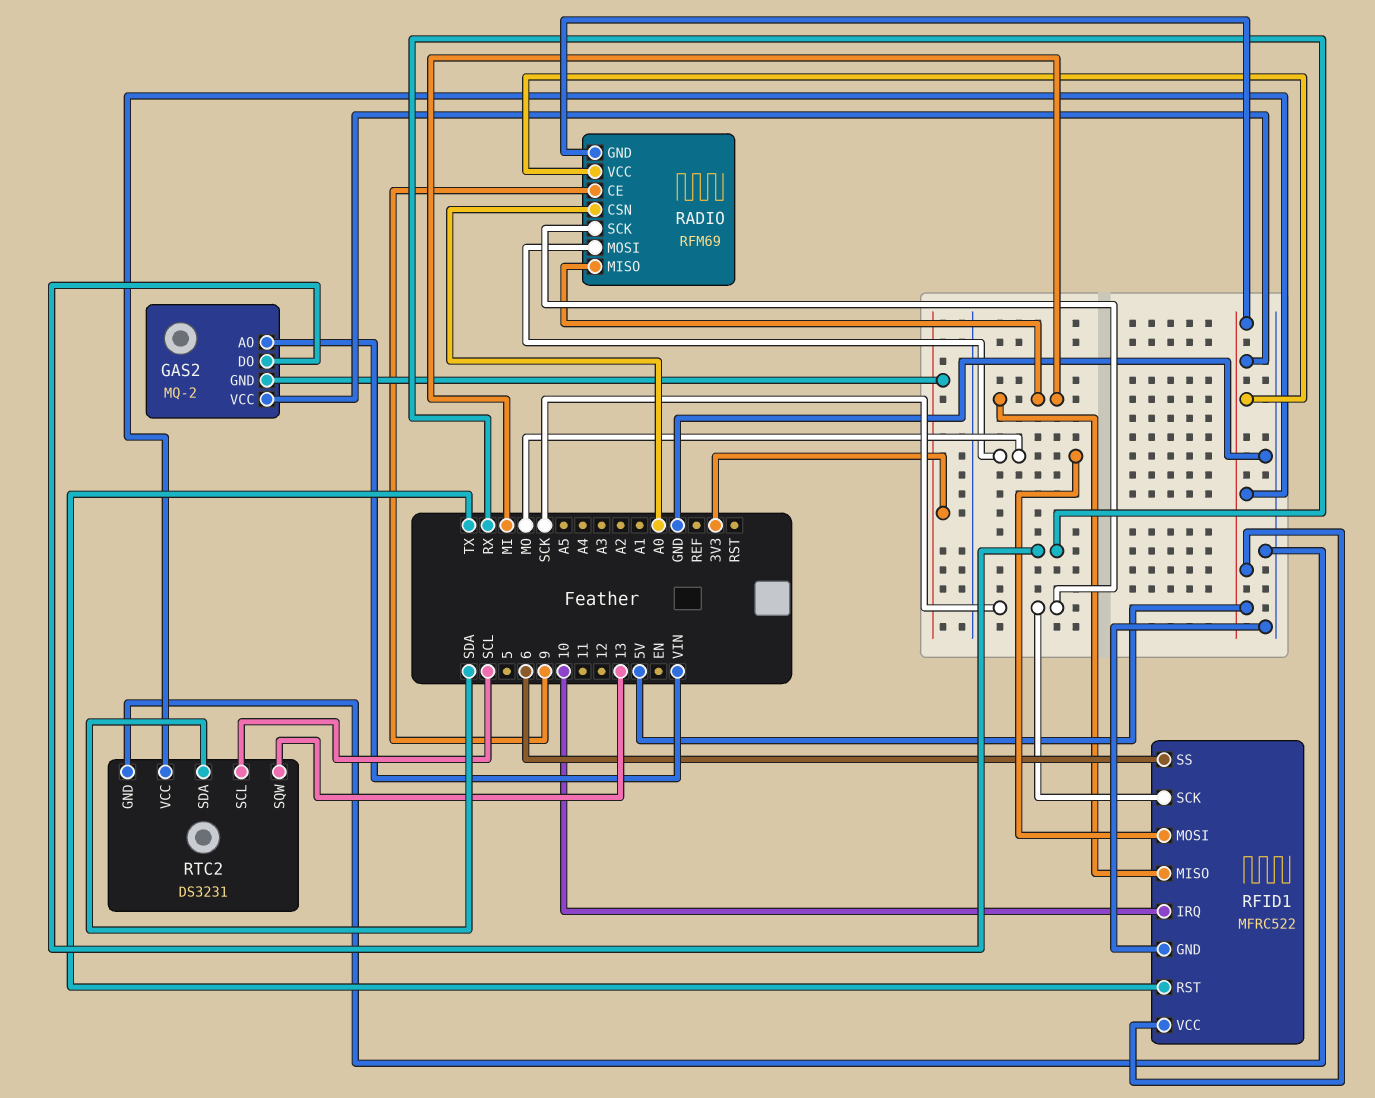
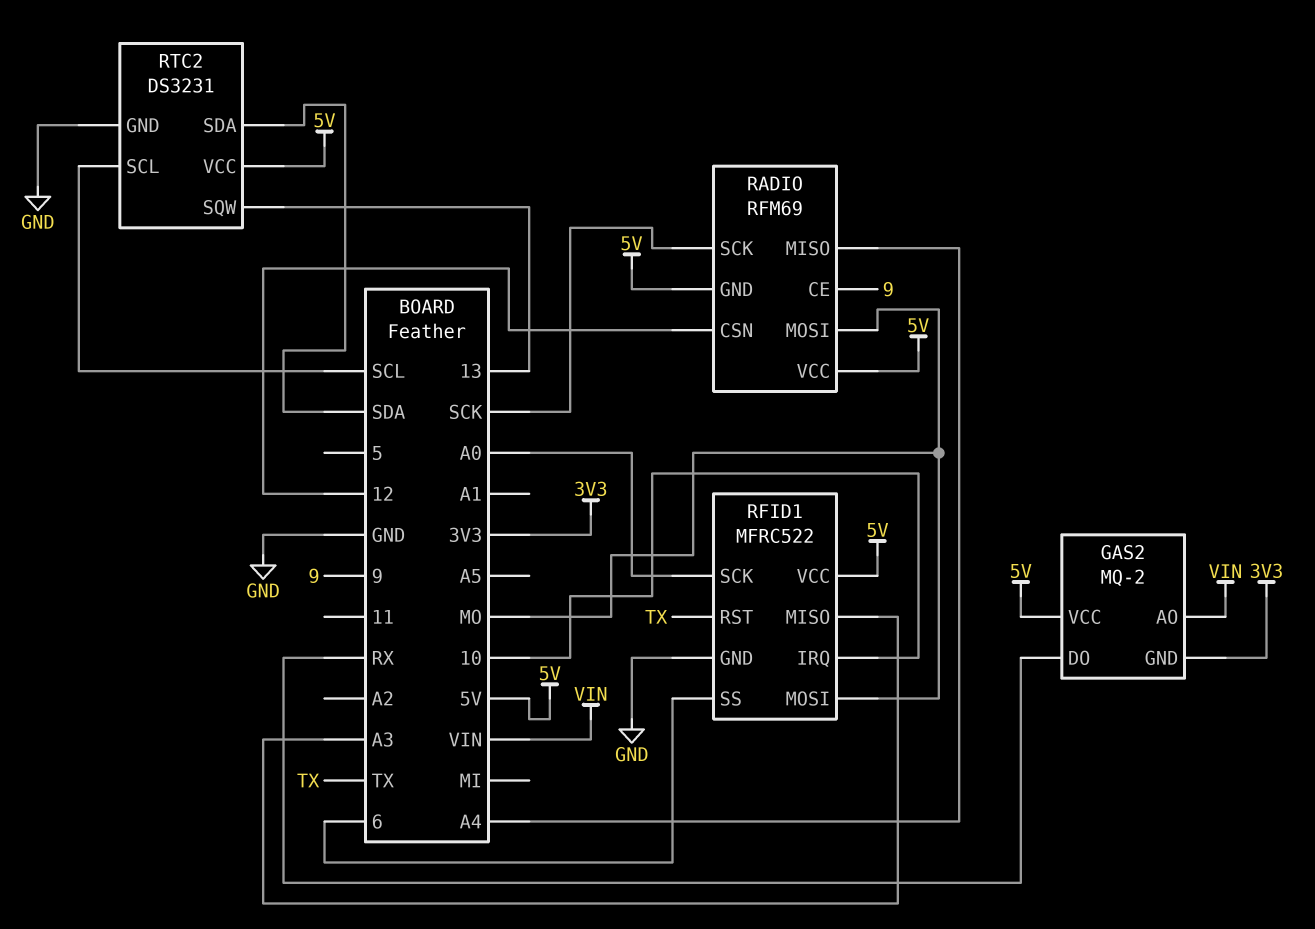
RADIO pin CSN: A0 -> 12
RADIO pin MISO: MI -> A4
RFID1 pin MISO: MI -> A3
RFID1 pin SCK: SCK -> A0

